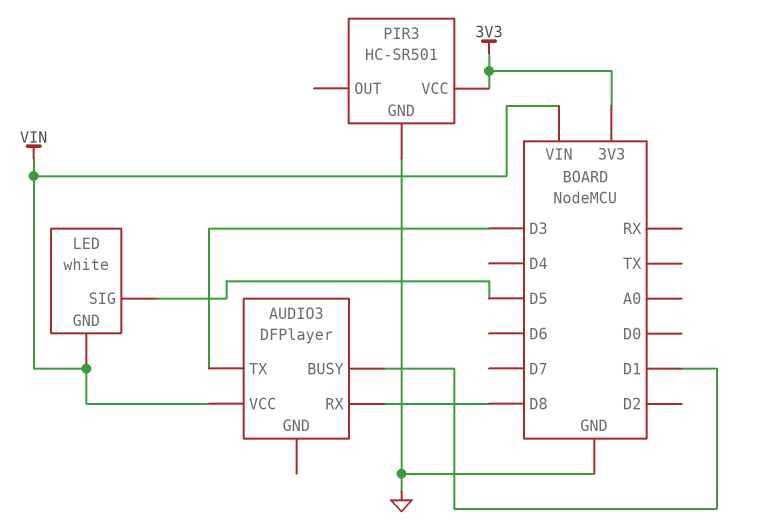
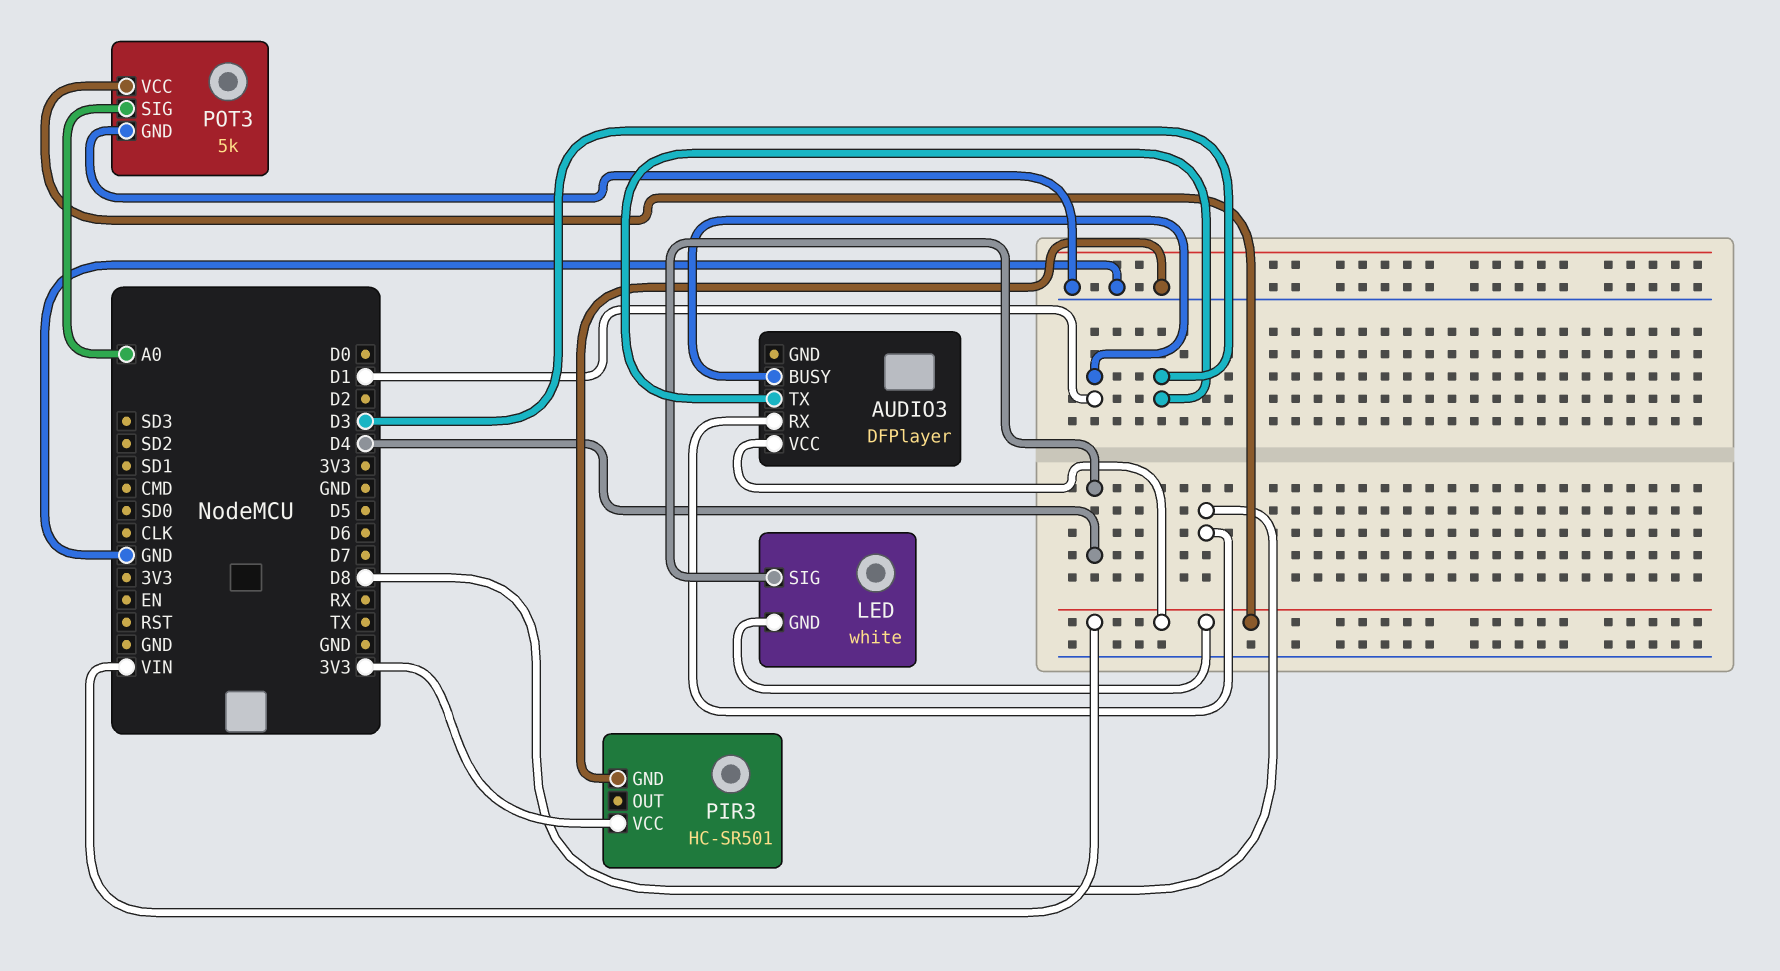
LED pin SIG: D5 -> D4
POT3: none -> 5k
POT3 pin GND: none -> GND
POT3 pin SIG: none -> A0
POT3 pin VCC: none -> VIN

